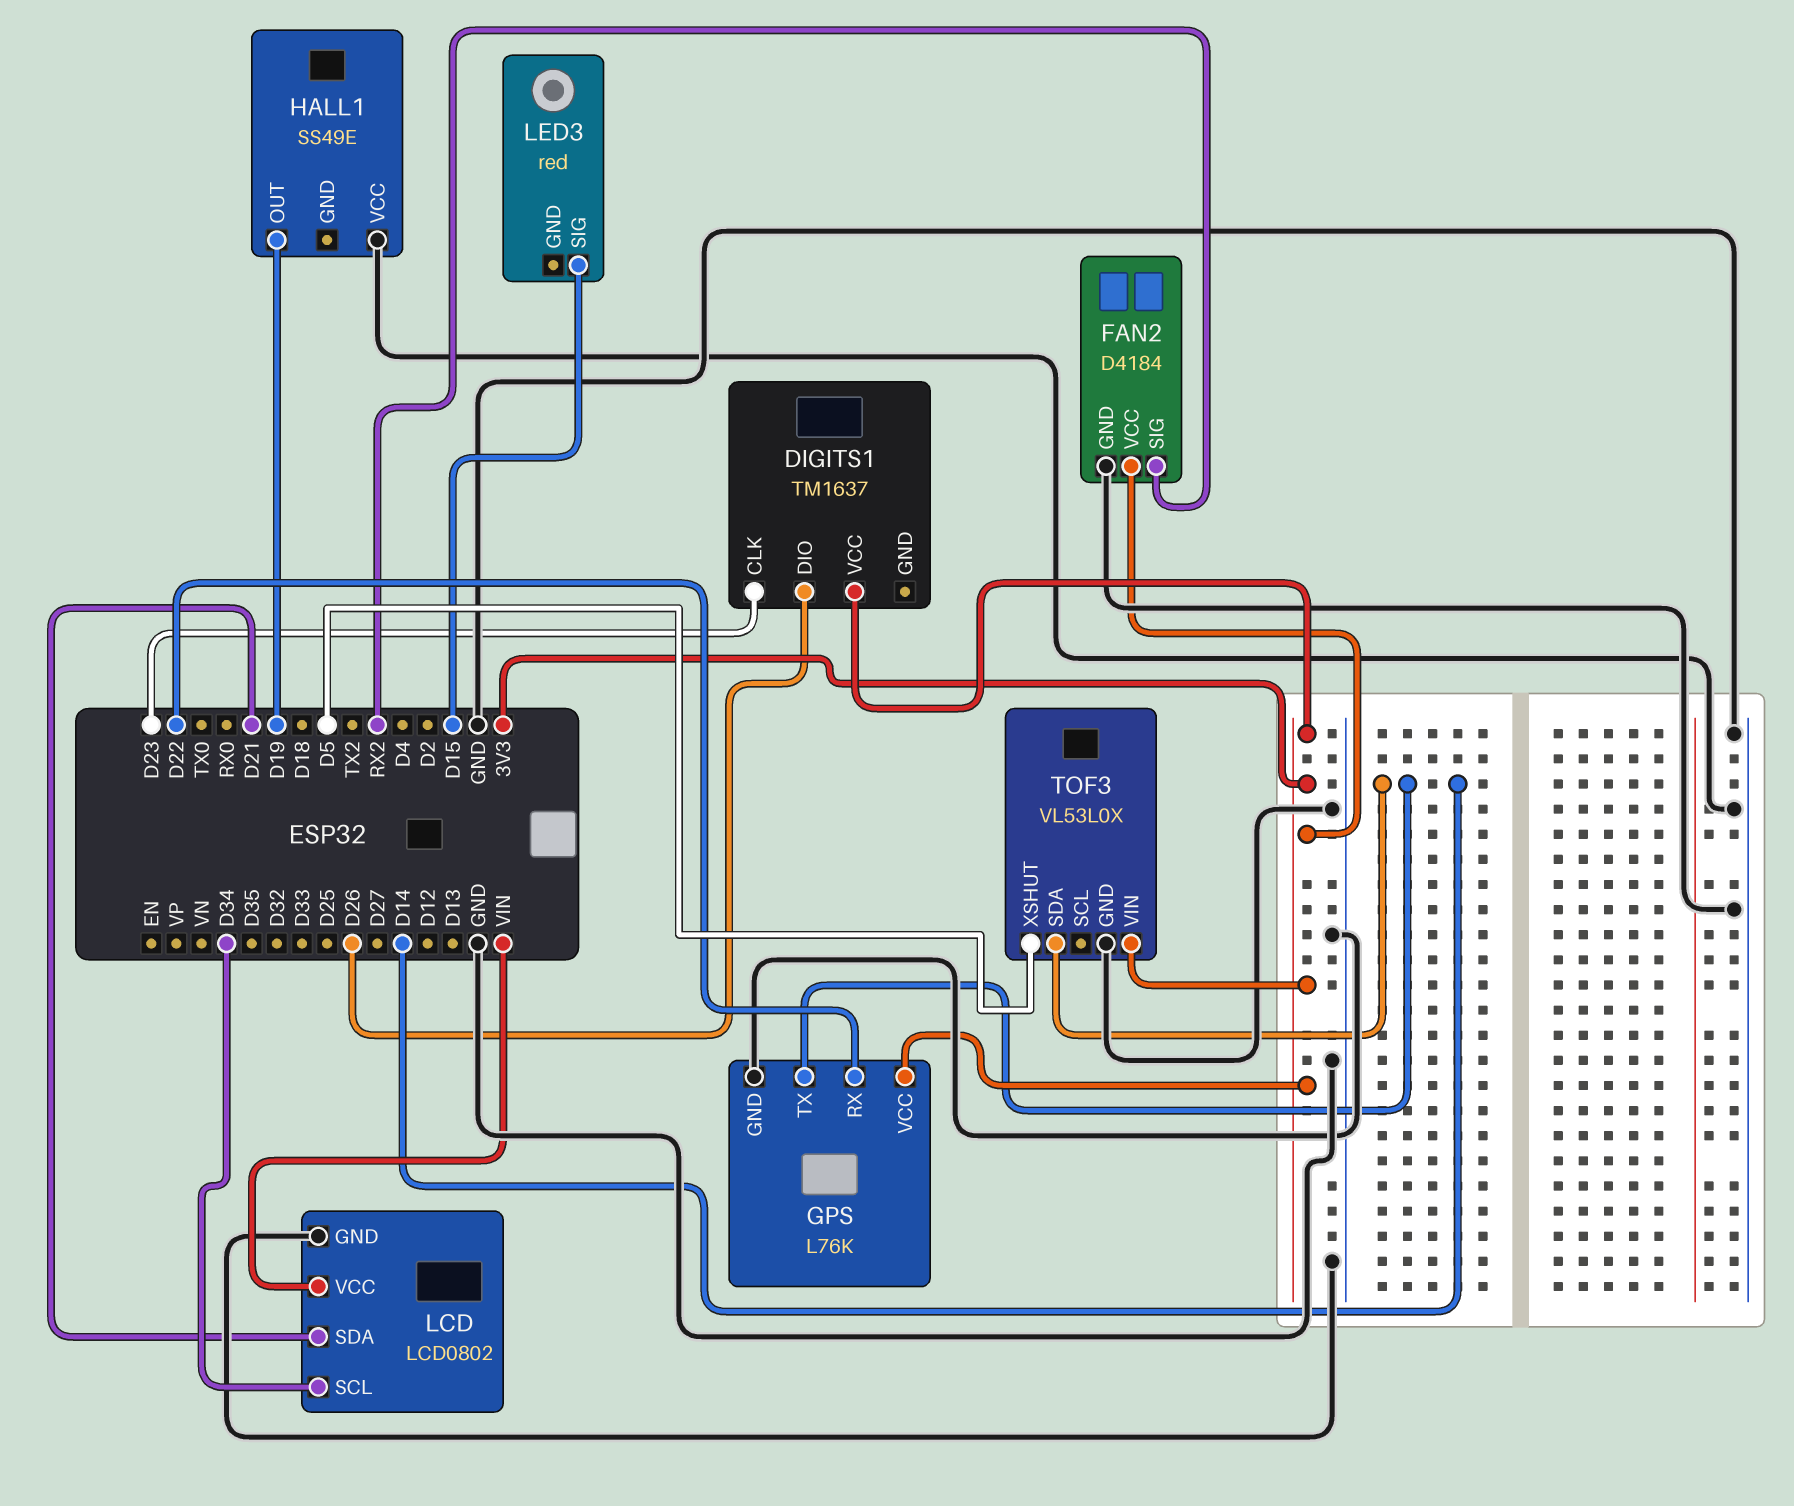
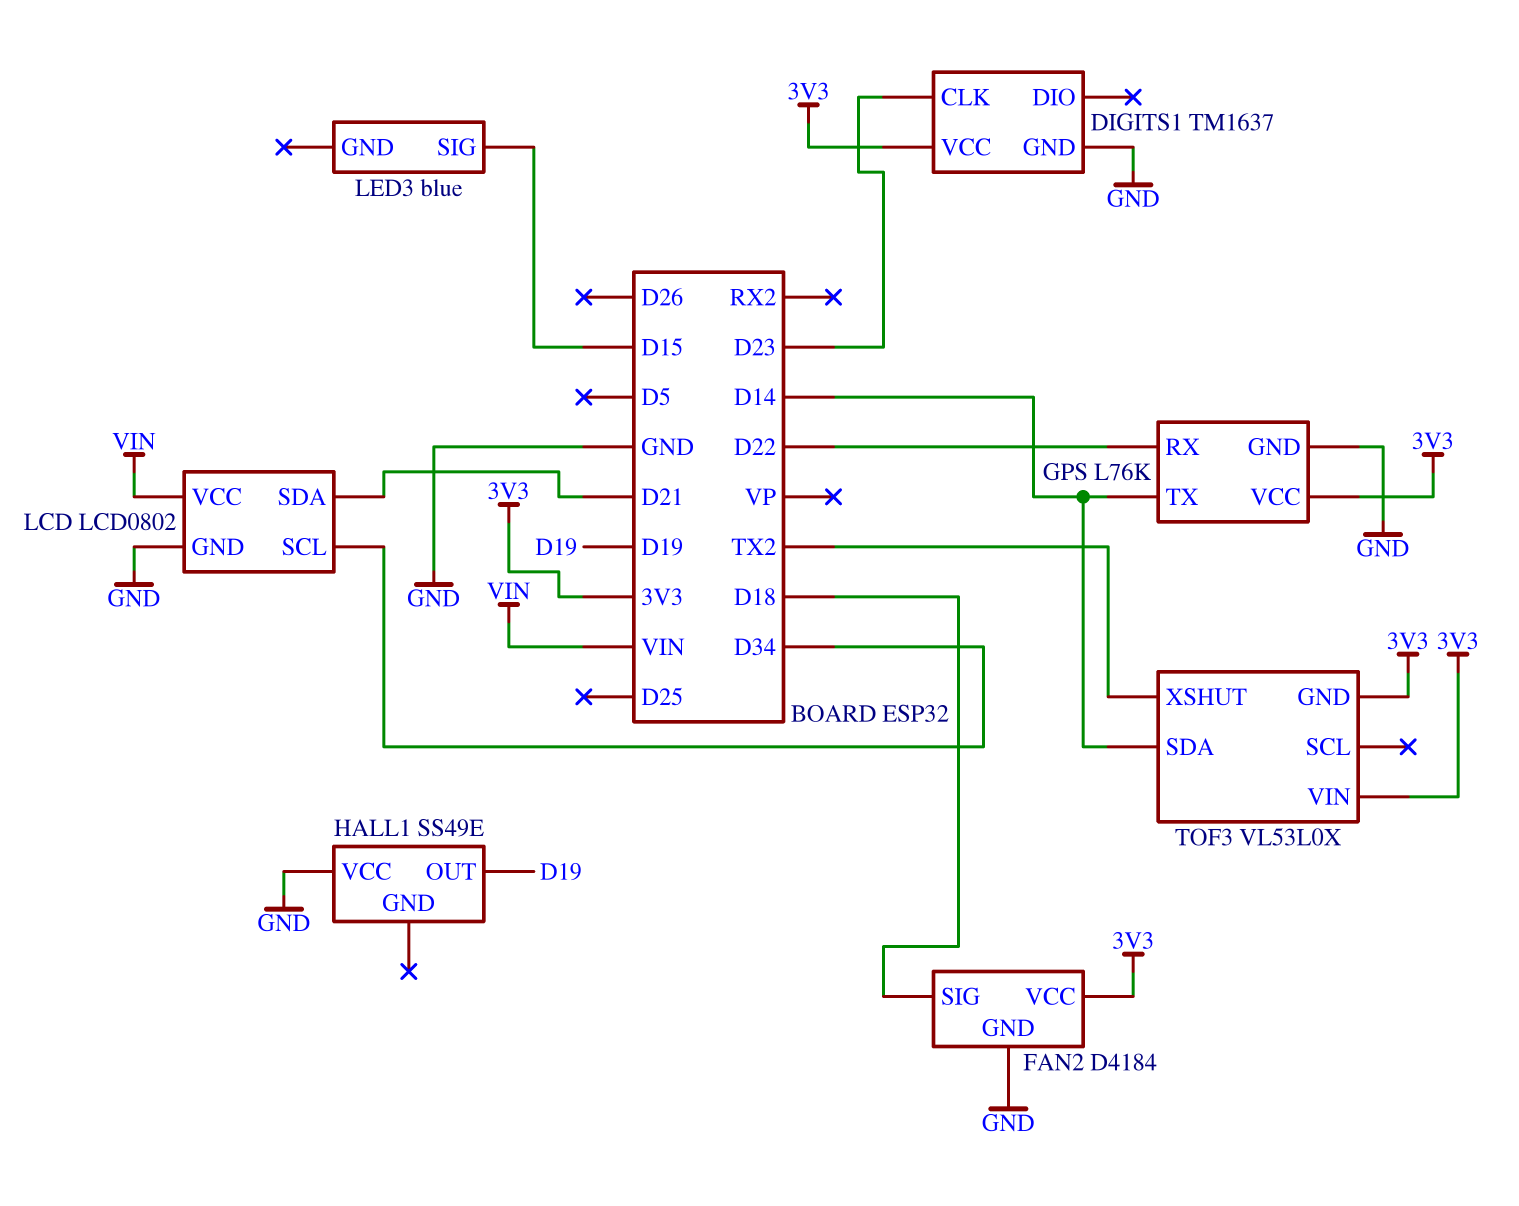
DIGITS1 pin DIO: D26 -> none
DIGITS1 pin GND: none -> GND
FAN2 pin SIG: RX2 -> D18
LED3: red -> blue
TOF3 pin GND: GND -> 3V3
TOF3 pin XSHUT: D5 -> TX2

